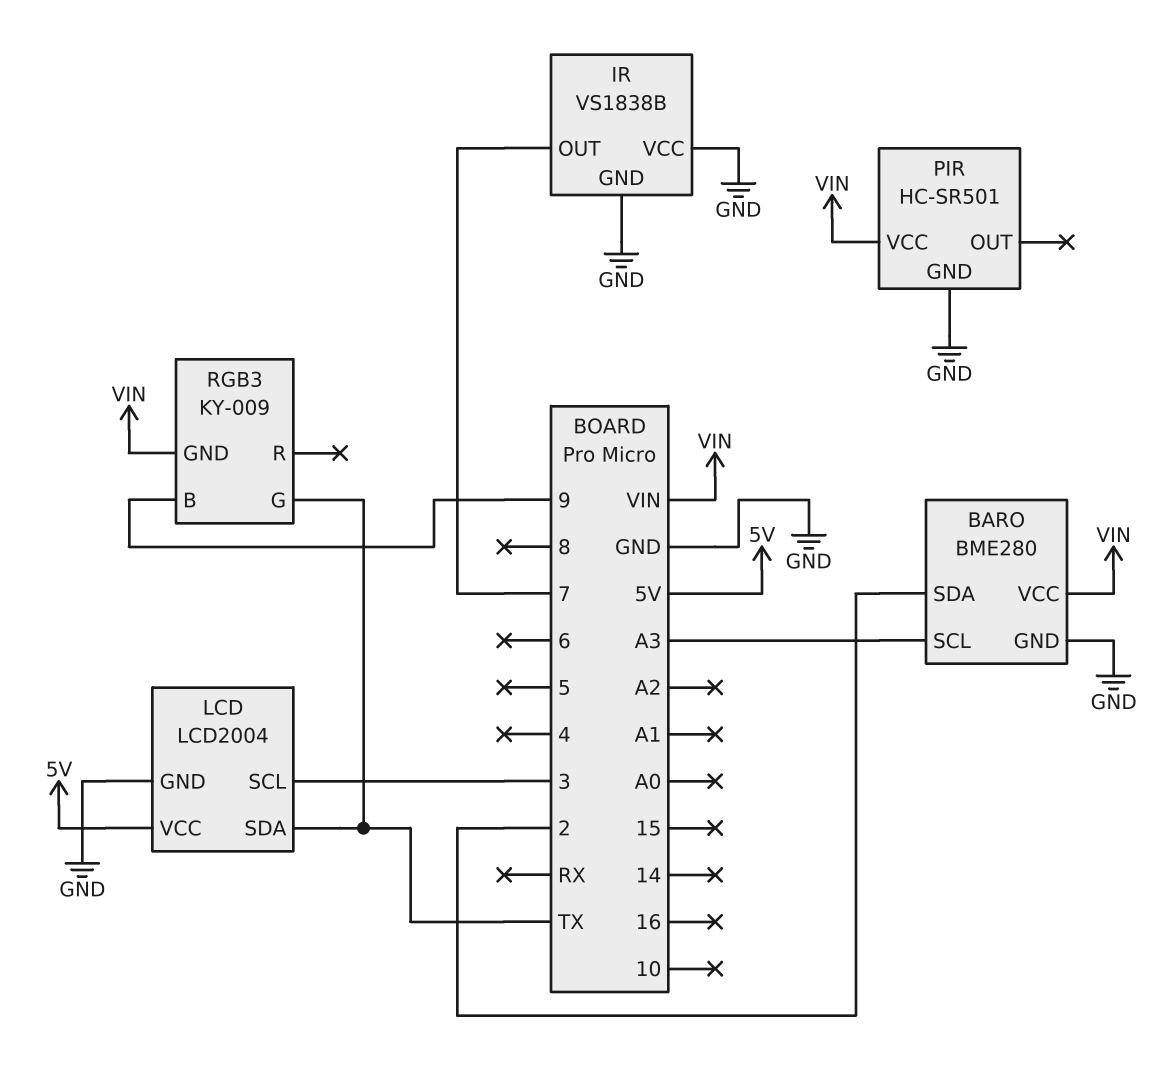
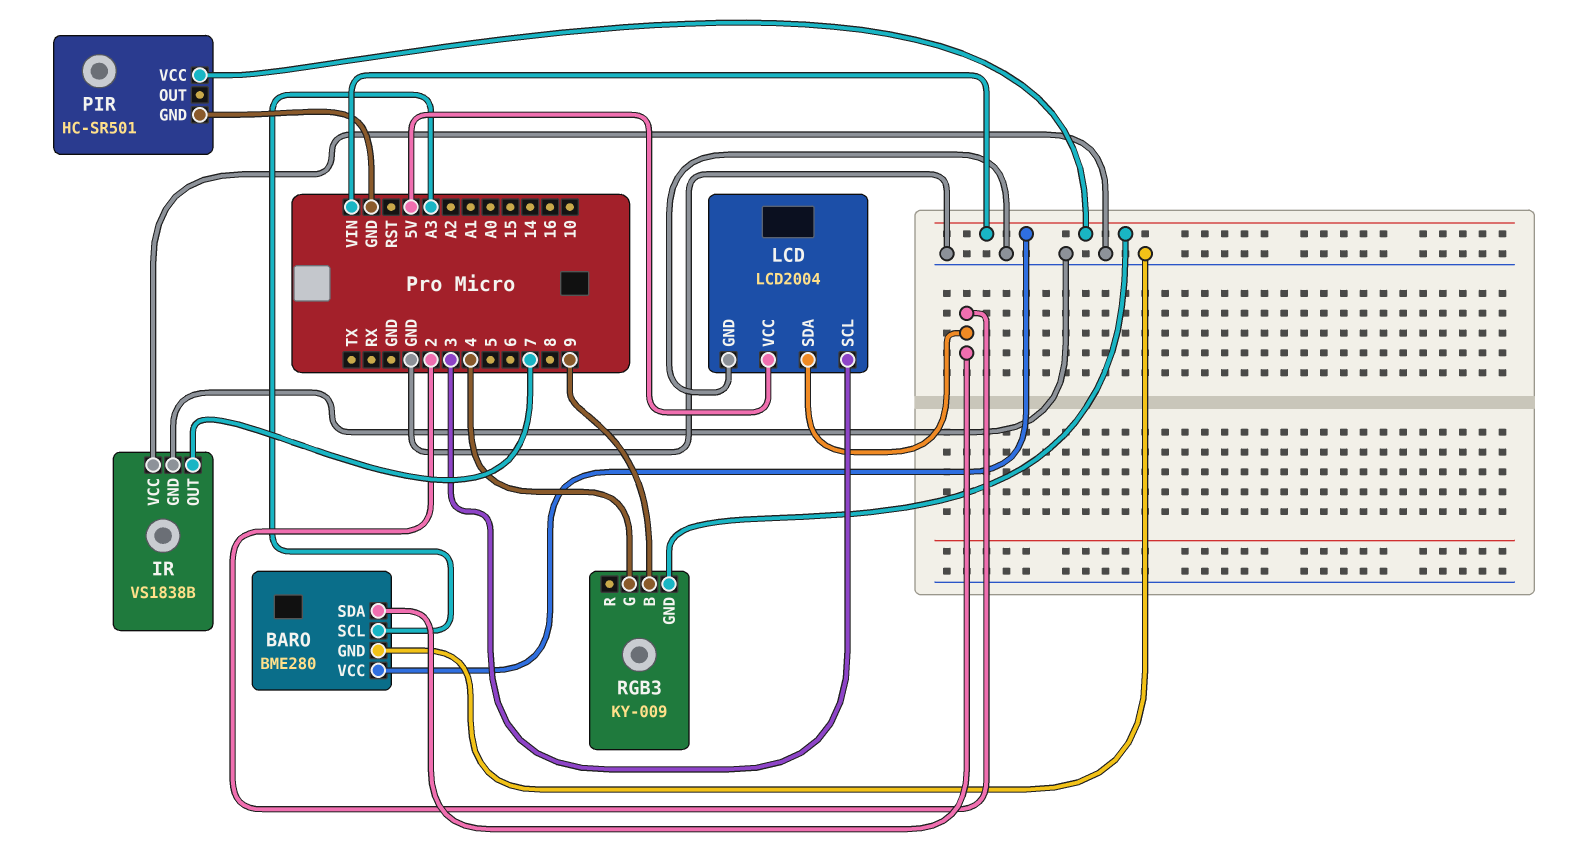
LCD pin SDA: TX -> 2
RGB3 pin G: TX -> 4

